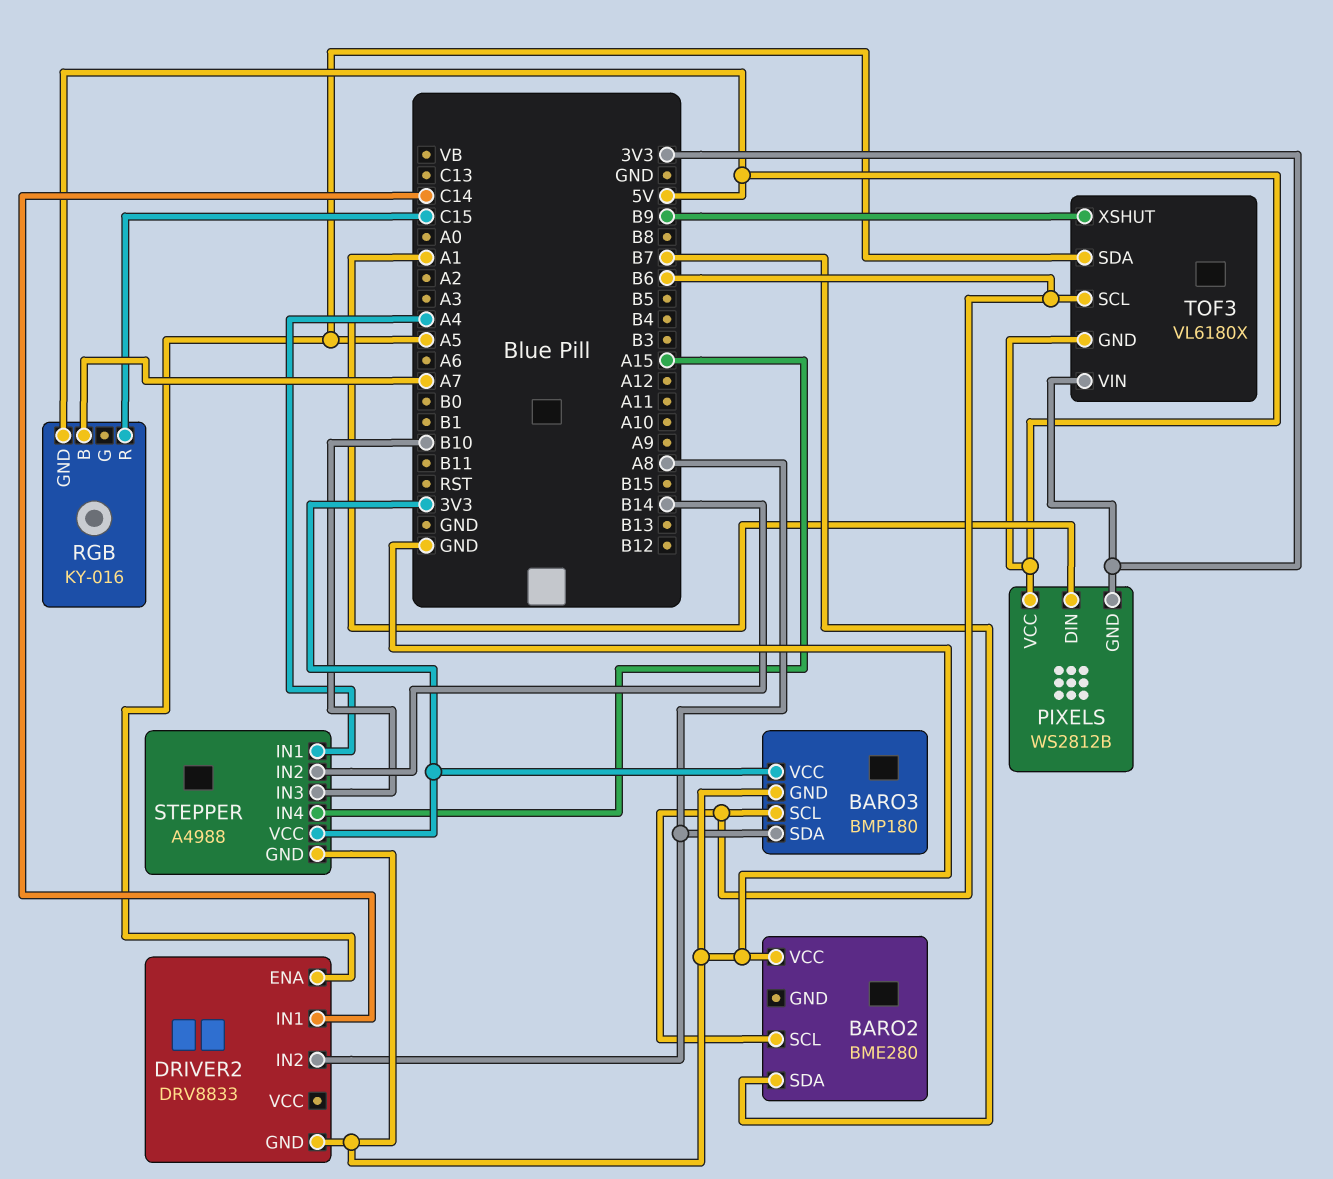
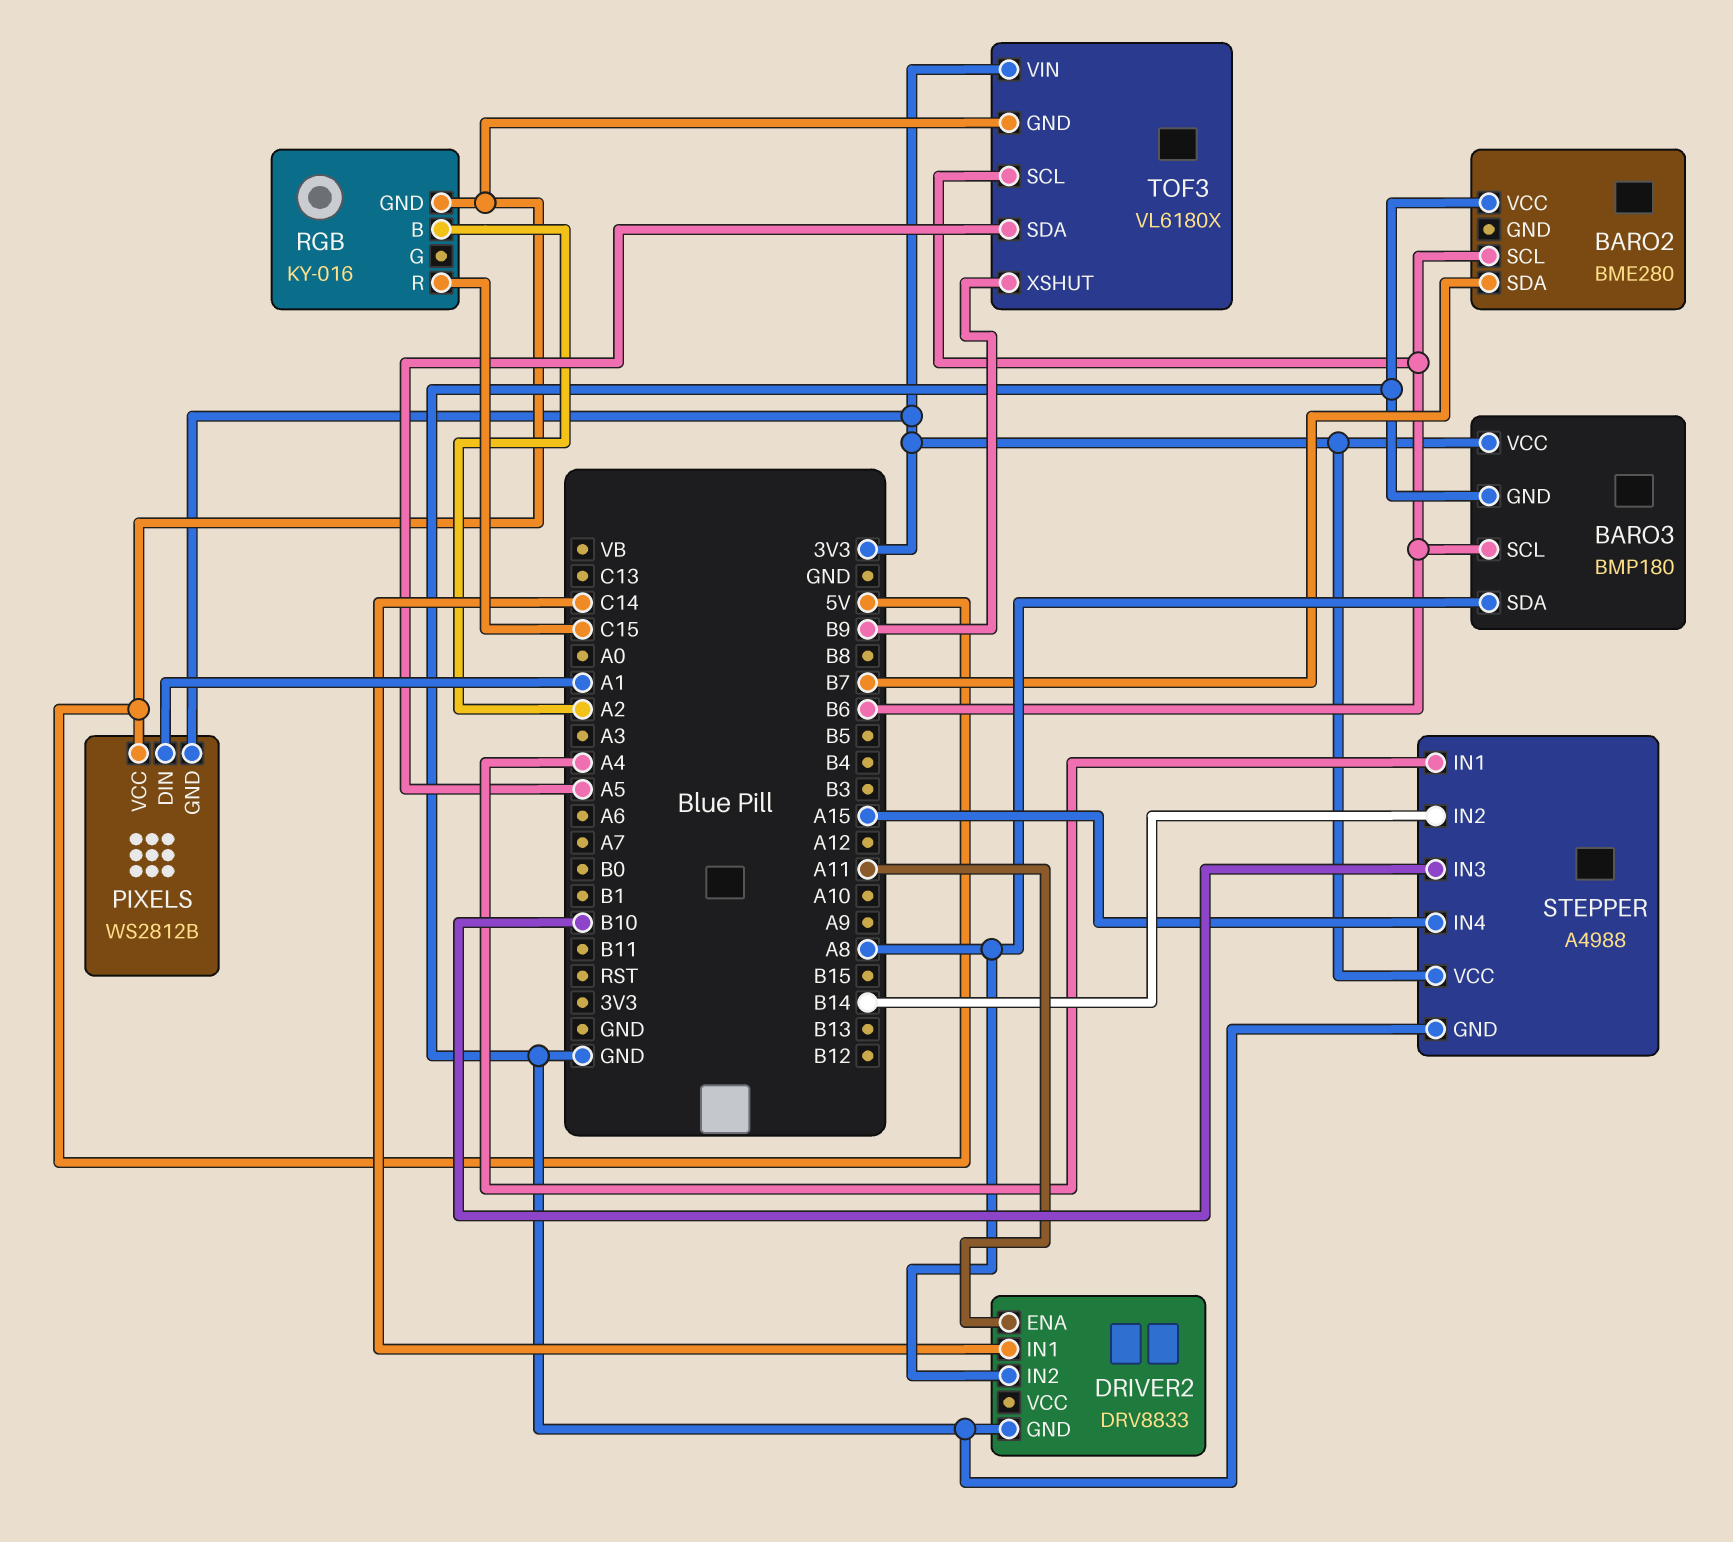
DRIVER2 pin ENA: A5 -> A11
RGB pin B: A7 -> A2

